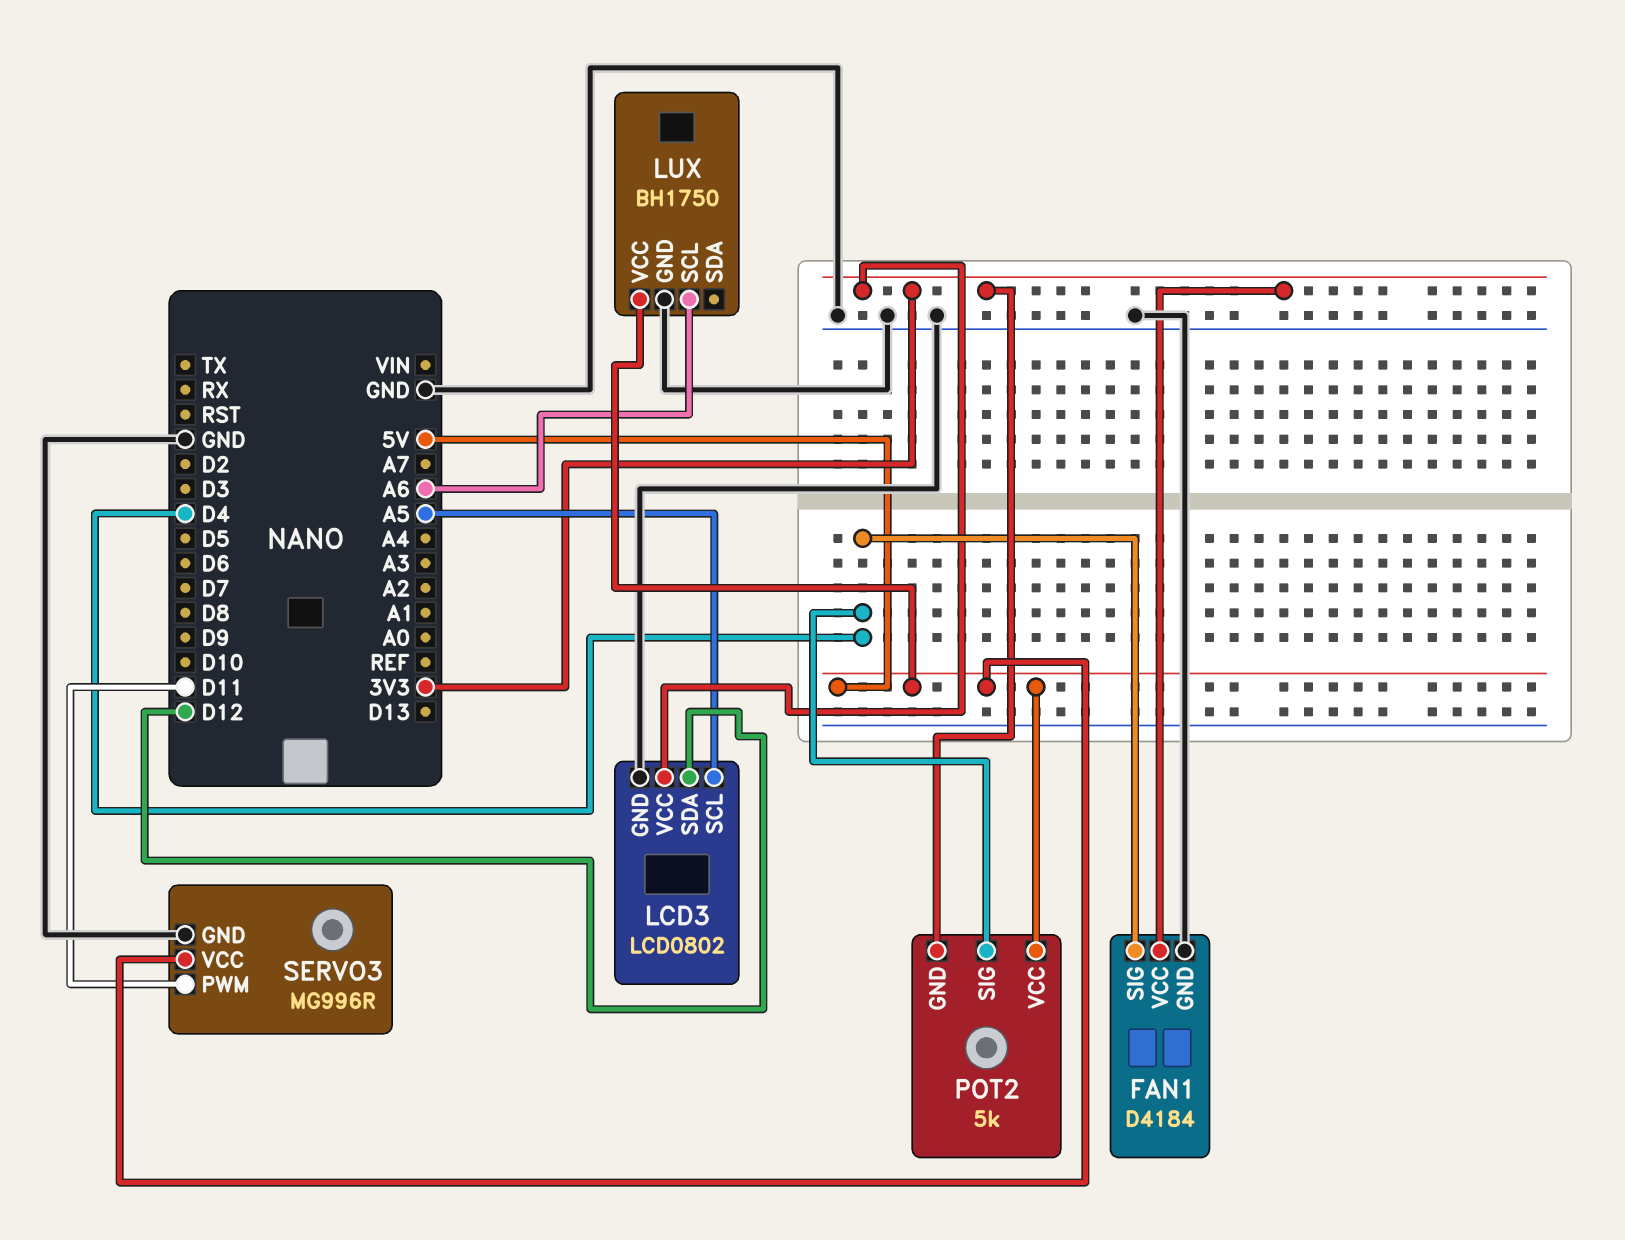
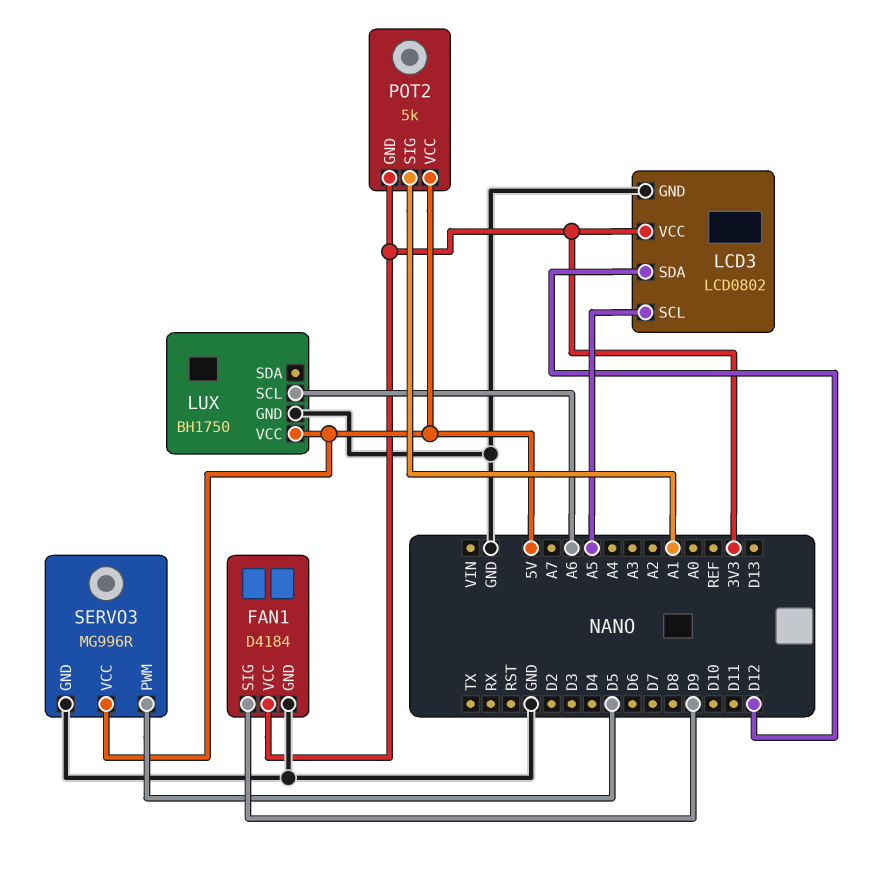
FAN1 pin SIG: D4 -> D9
POT2 pin SIG: D4 -> A1
SERVO3 pin PWM: D11 -> D5

